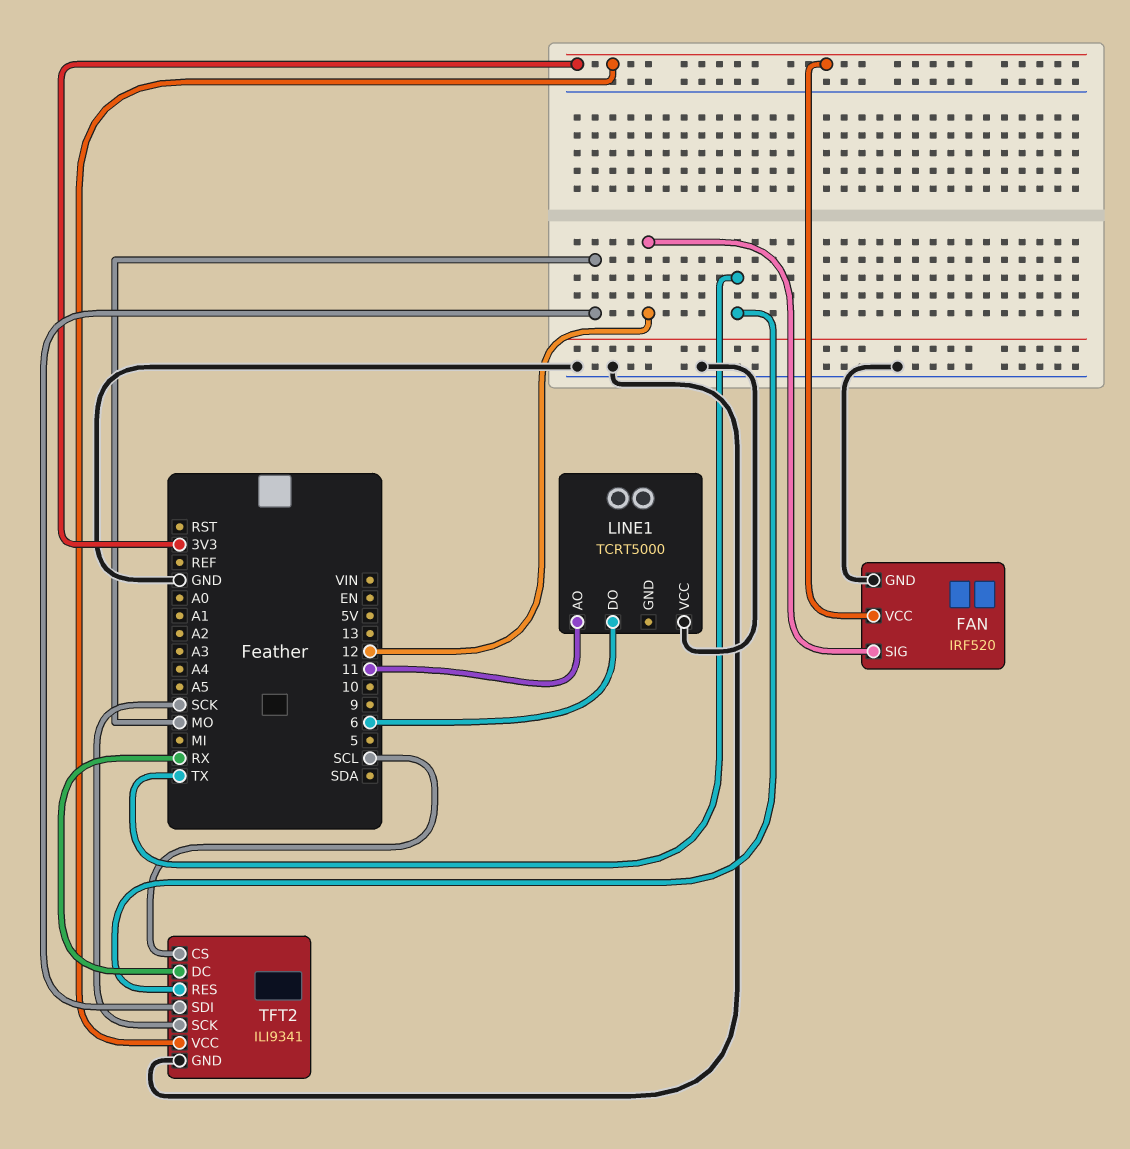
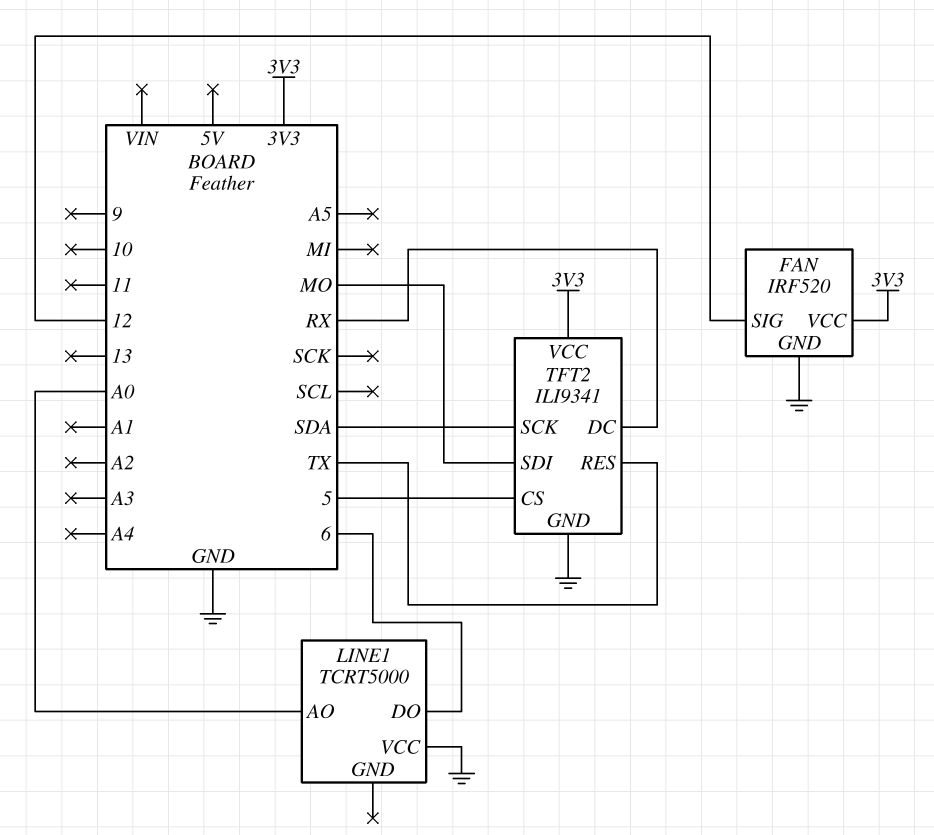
LINE1 pin AO: 11 -> A0
TFT2 pin CS: SCL -> 5
TFT2 pin SCK: SCK -> SDA

